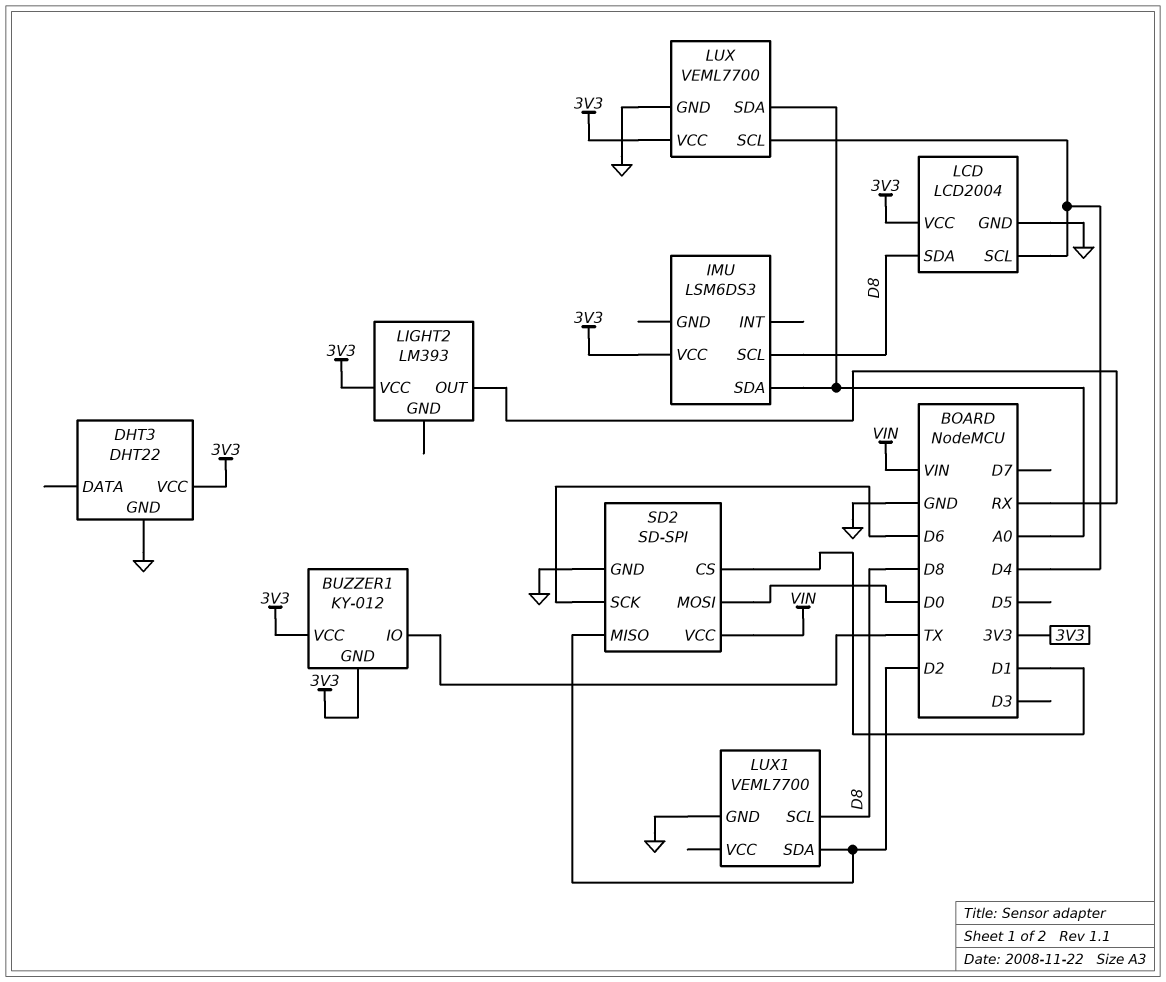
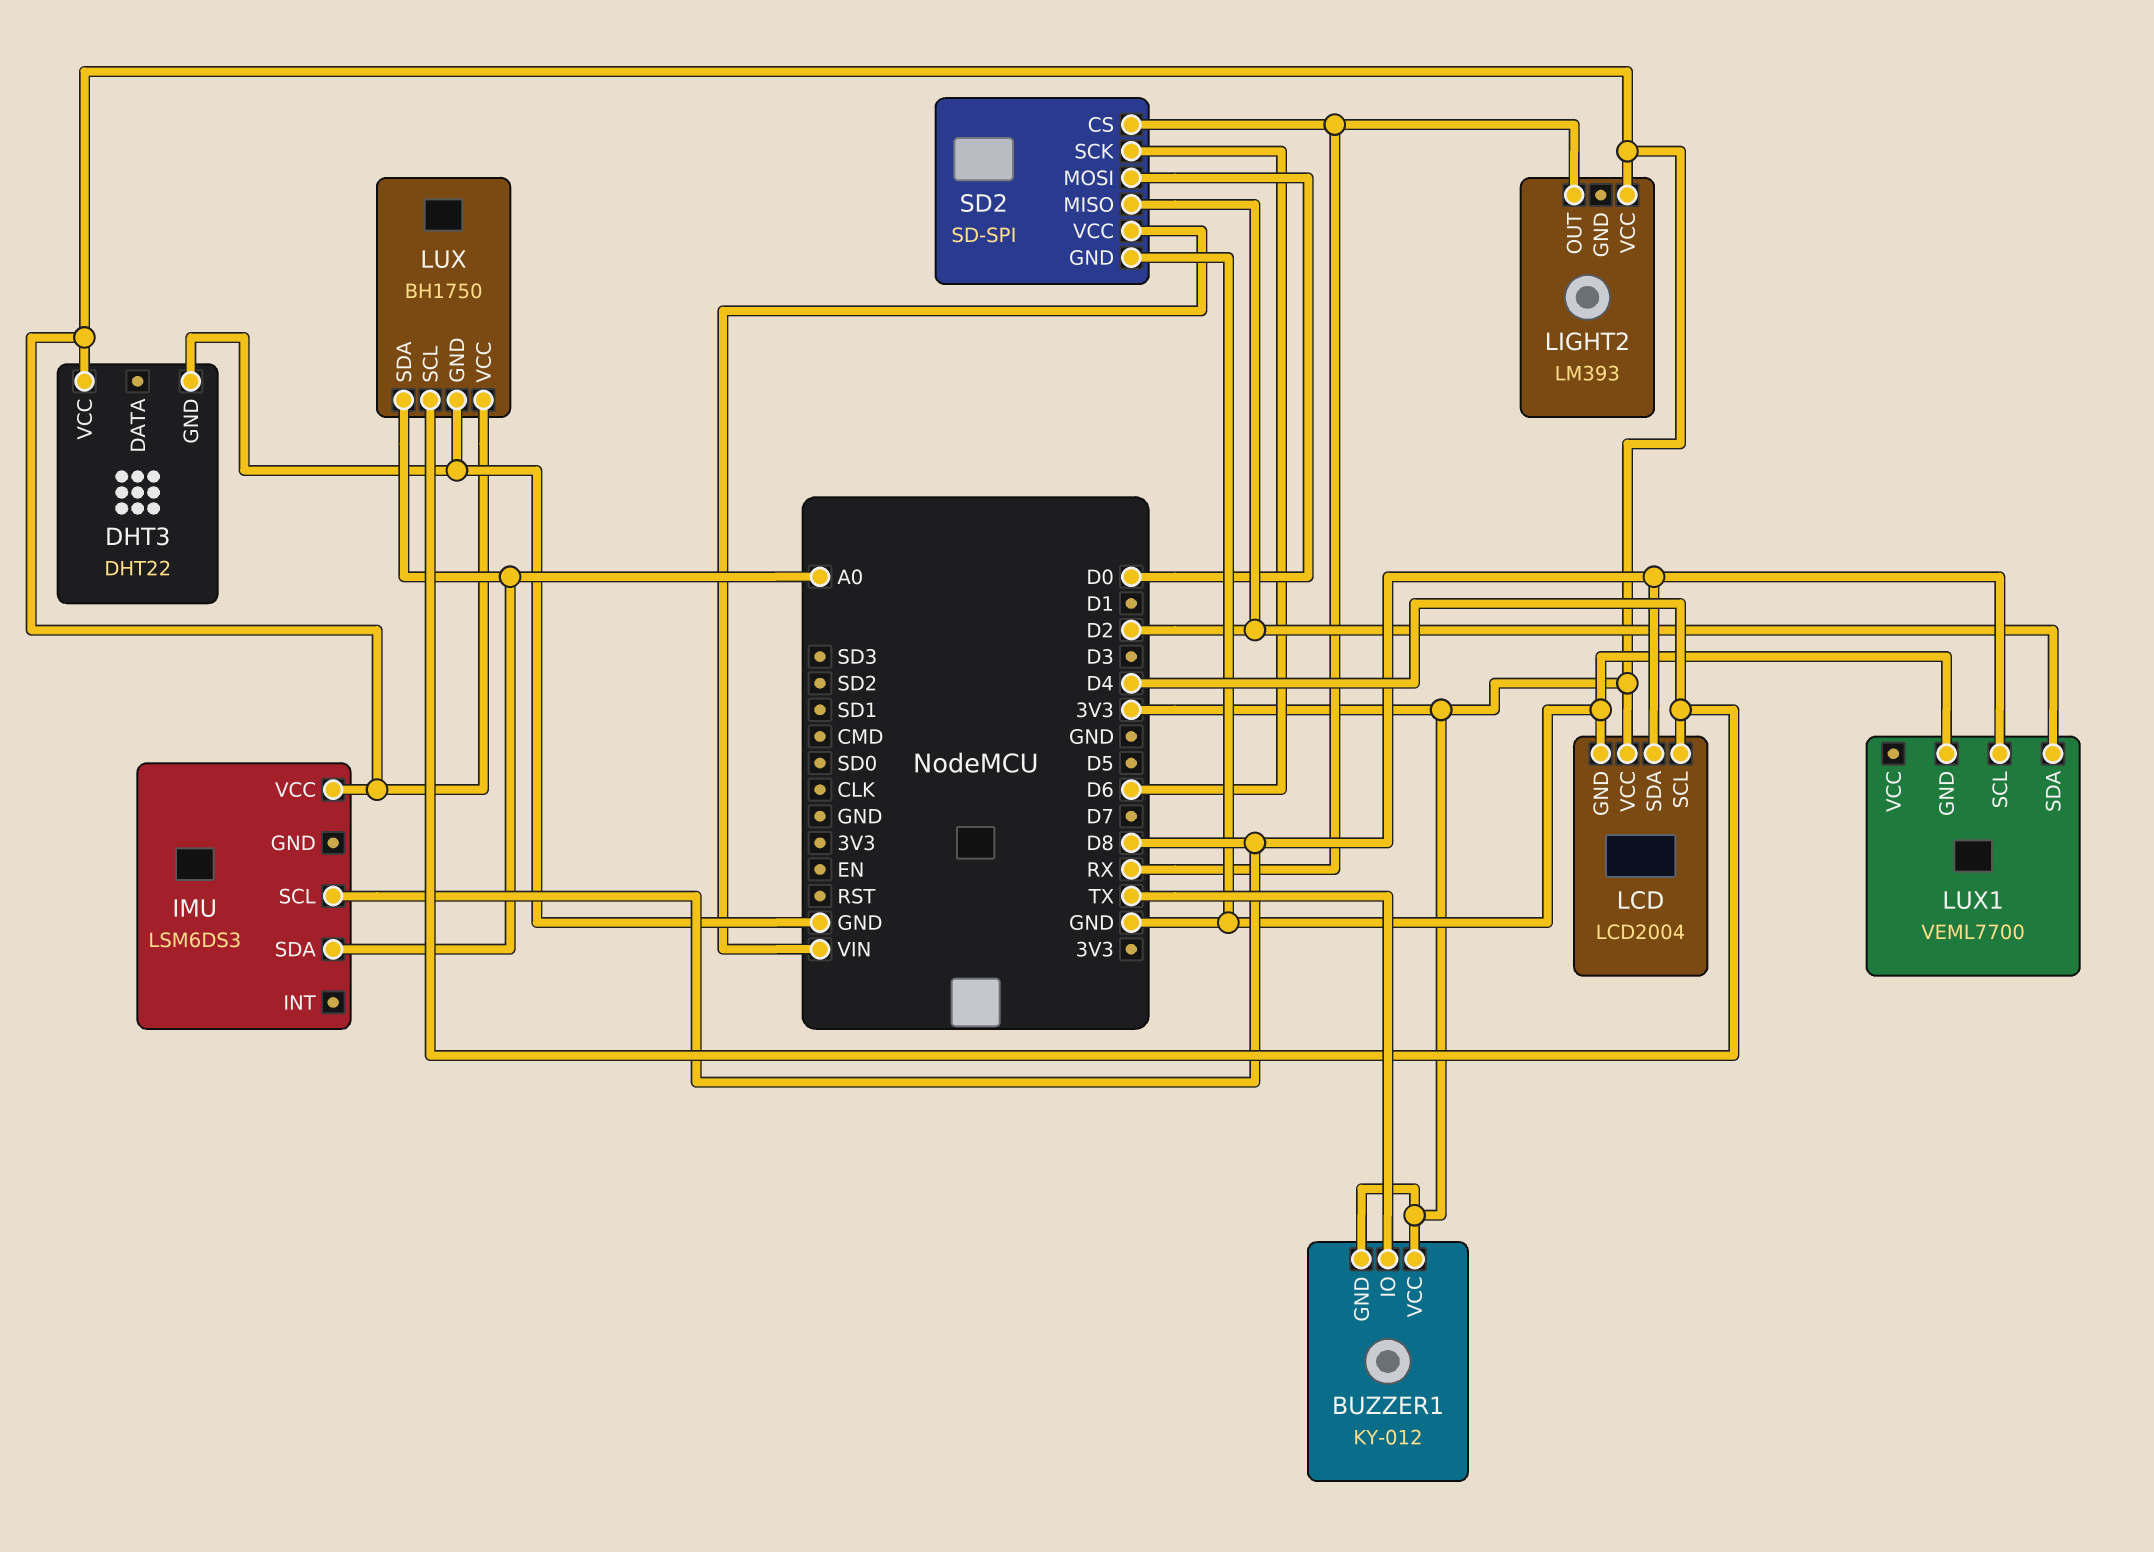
LUX: VEML7700 -> BH1750
SD2 pin CS: D1 -> RX

